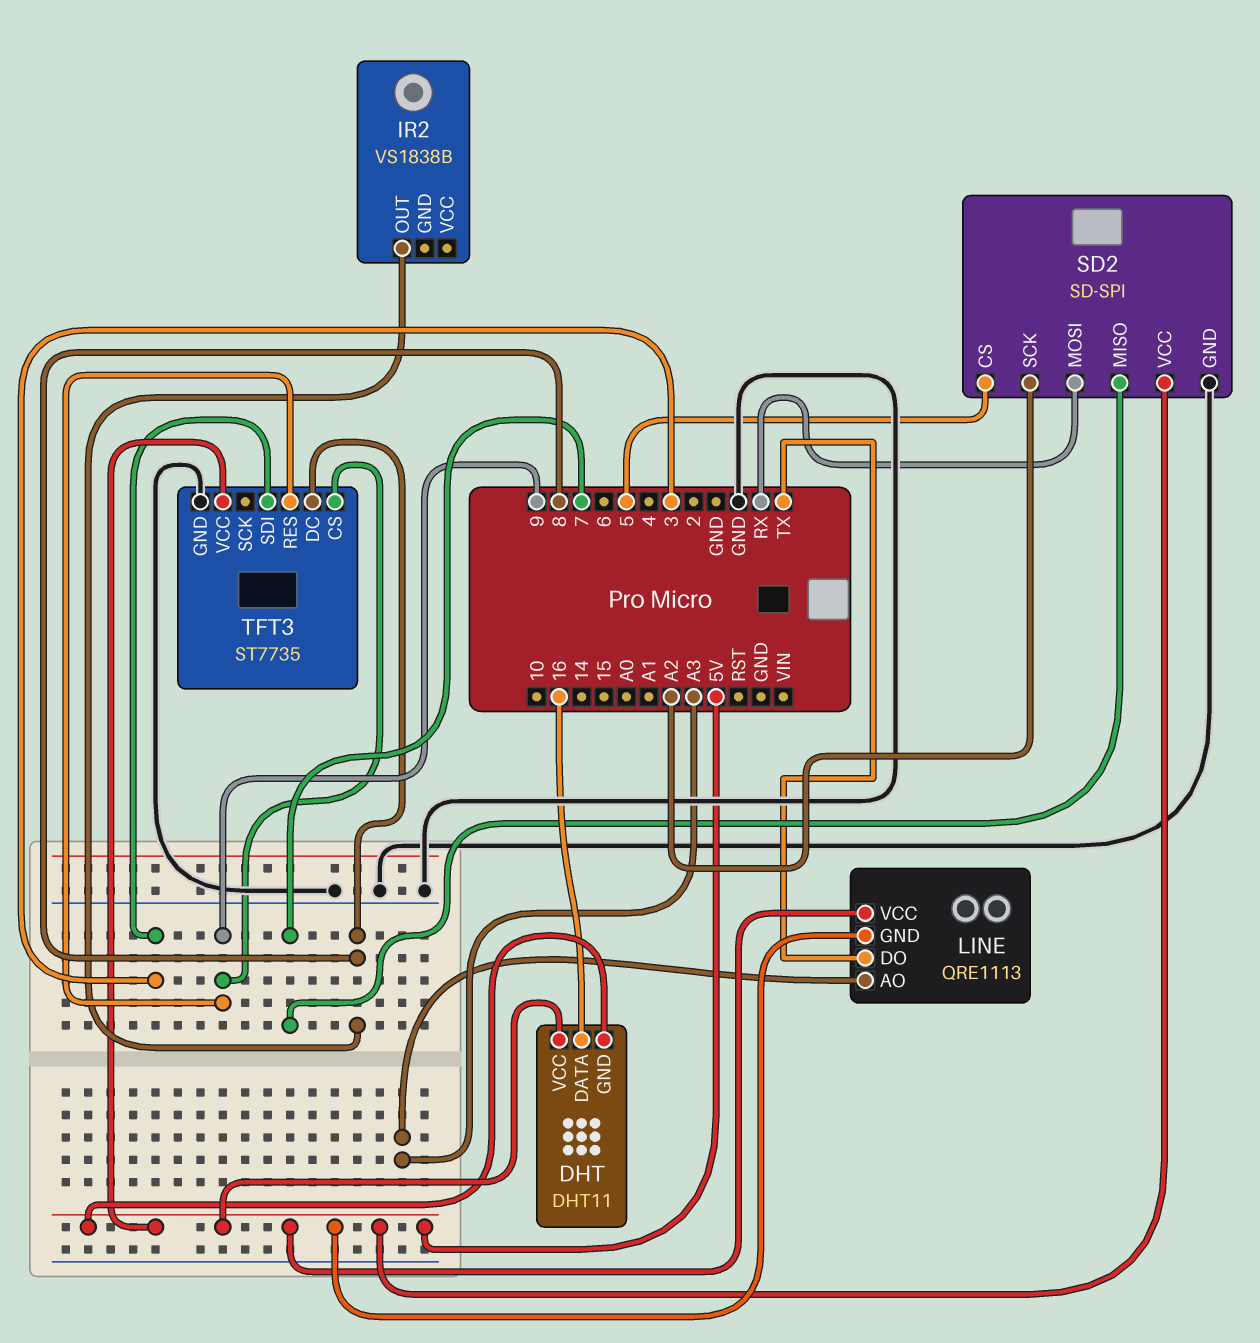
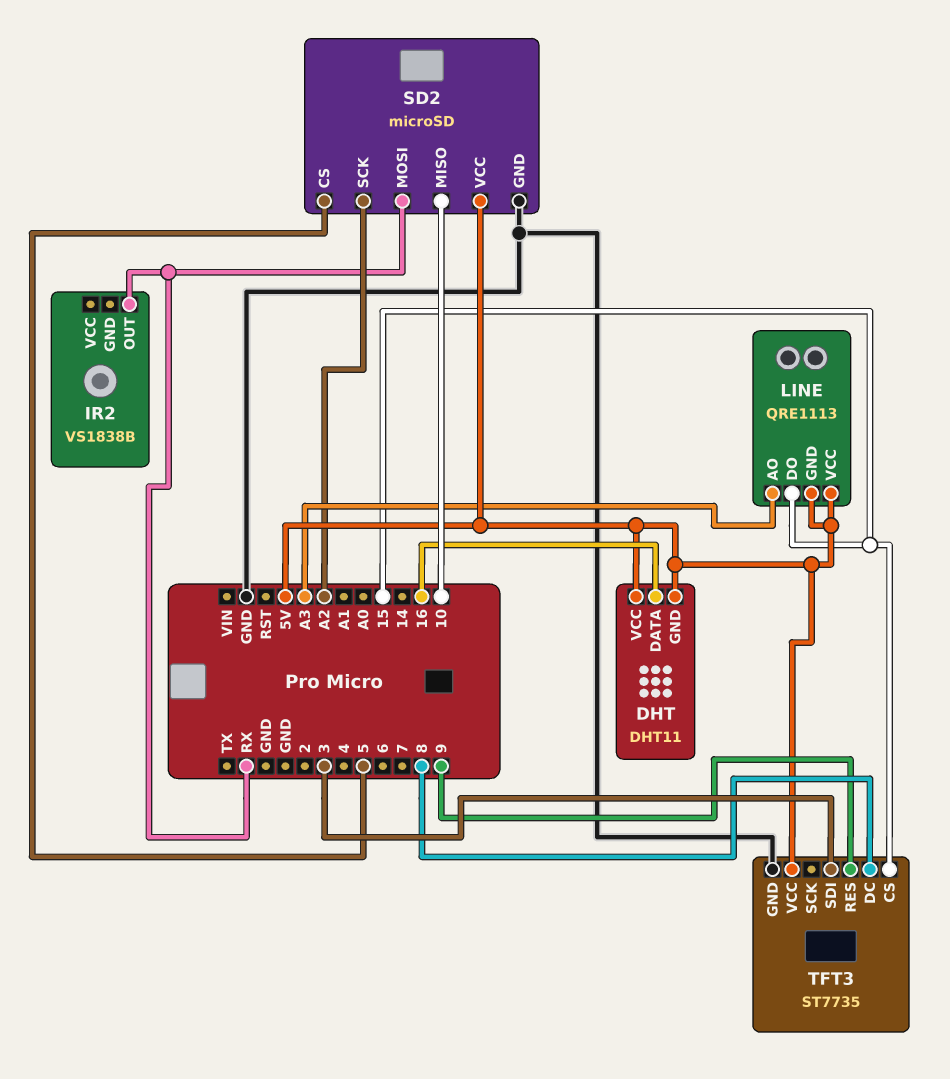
IR2 pin OUT: 8 -> RX
LINE pin DO: TX -> 15
SD2: SD-SPI -> microSD
SD2 pin MISO: 7 -> 10
TFT3 pin CS: 9 -> 15

